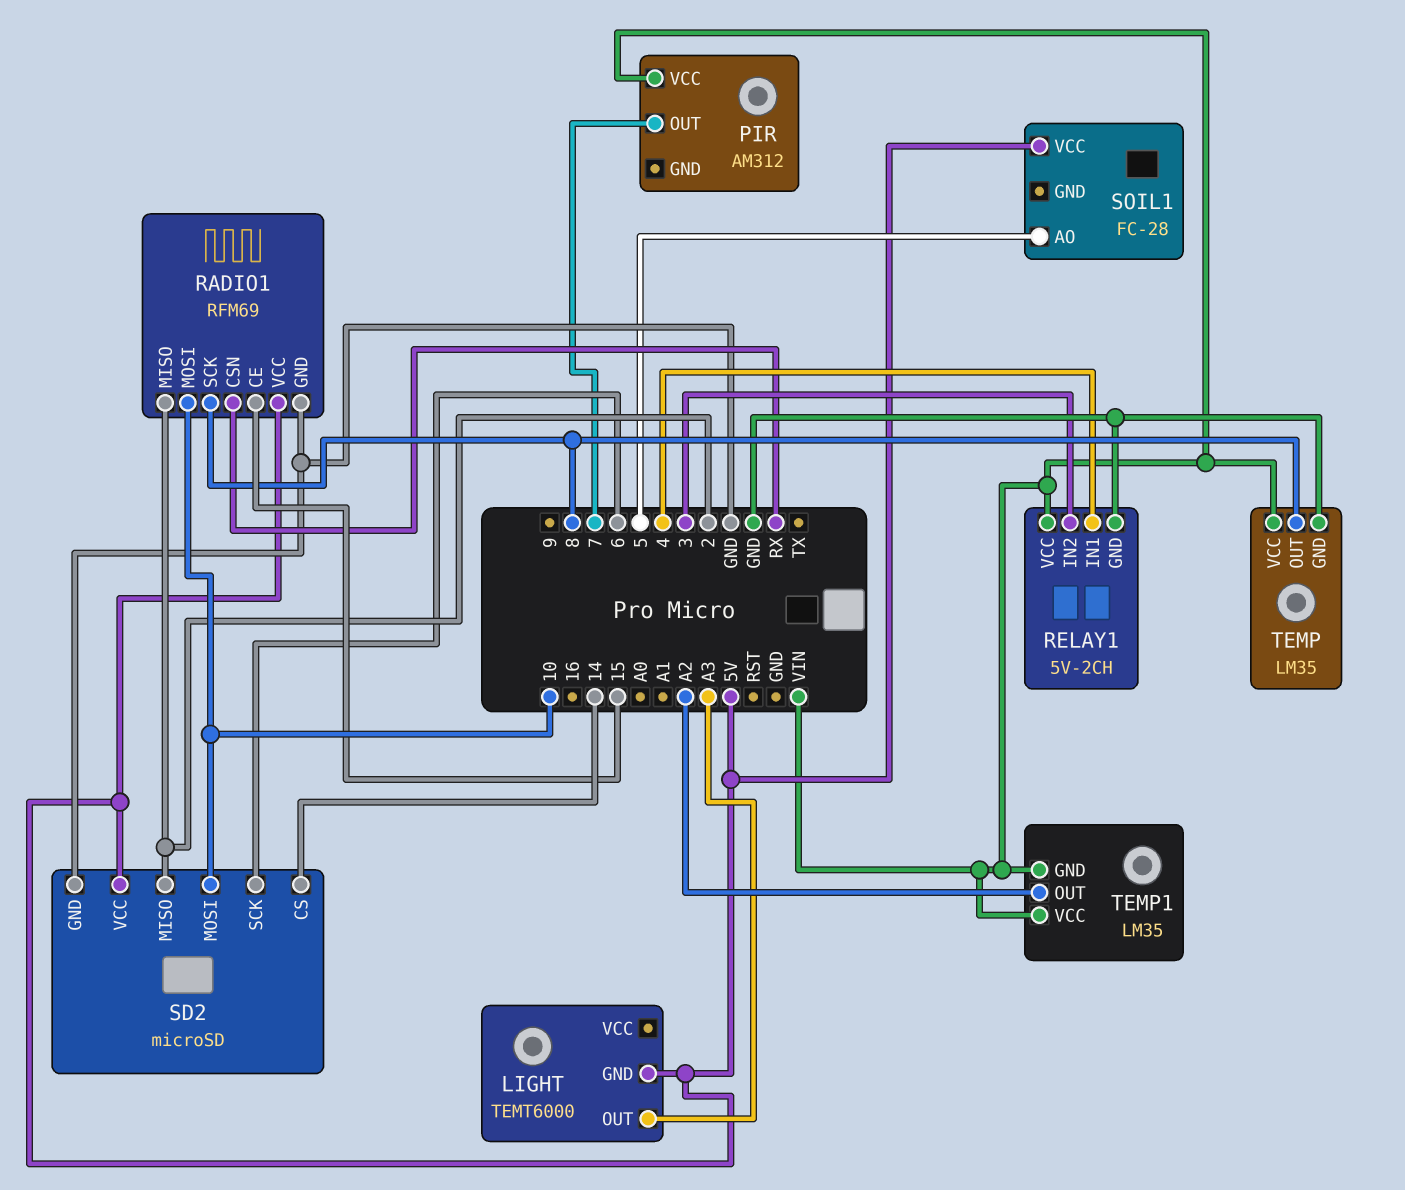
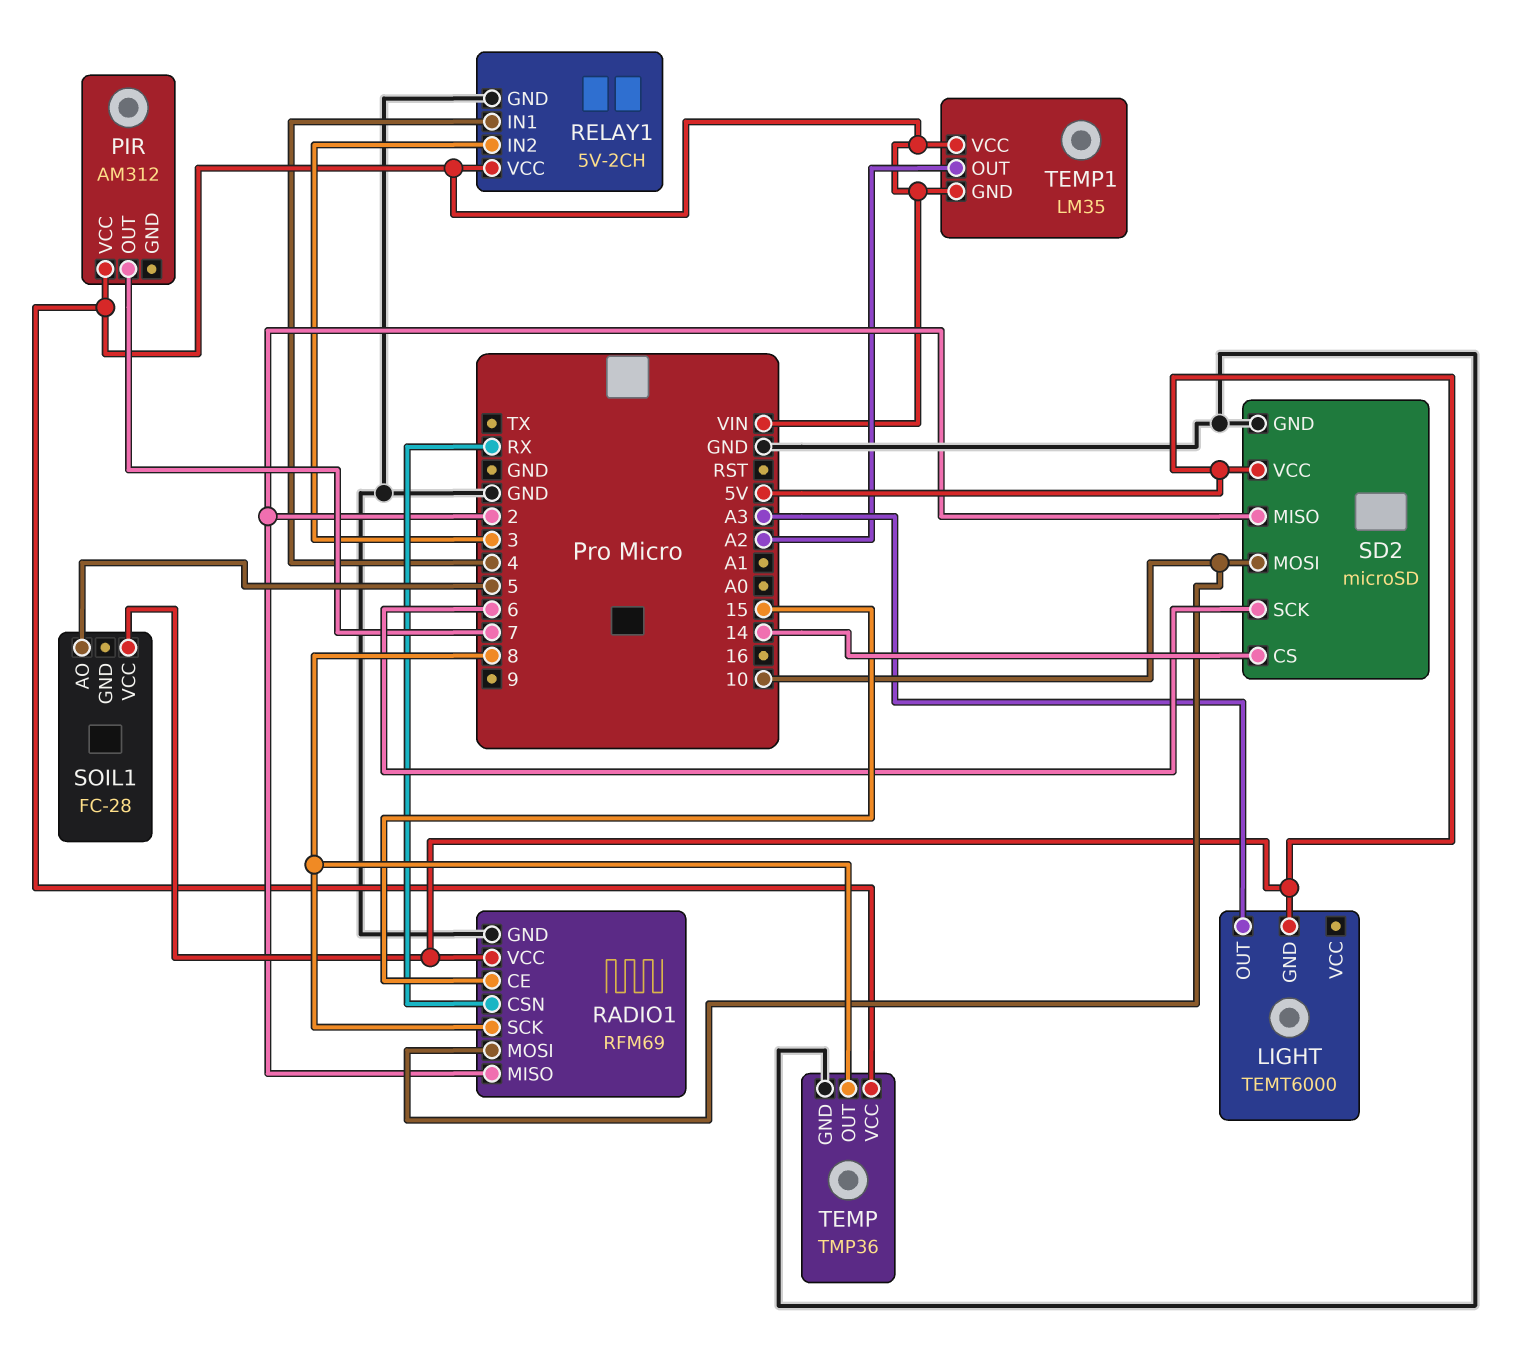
TEMP: LM35 -> TMP36

